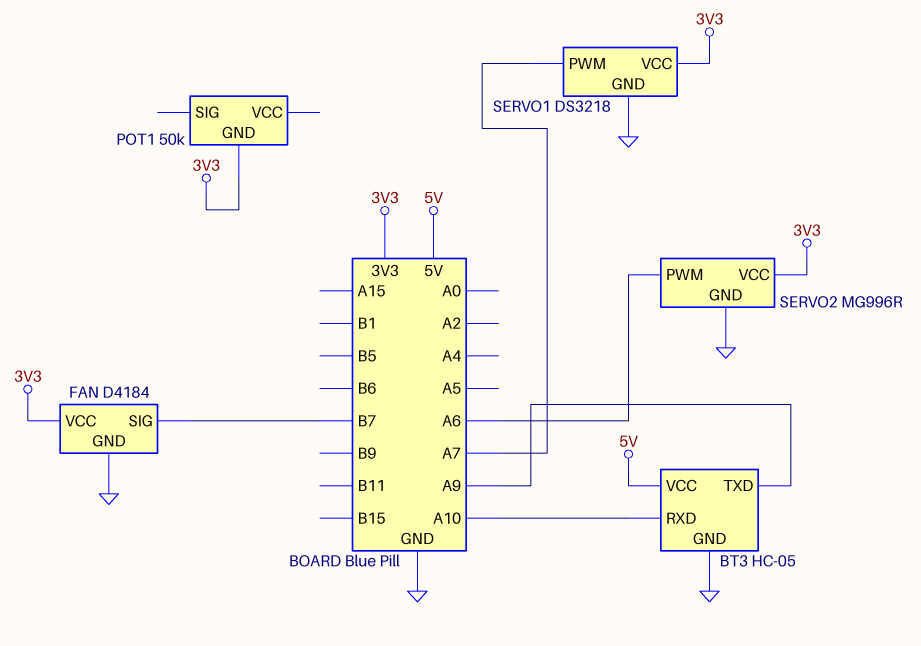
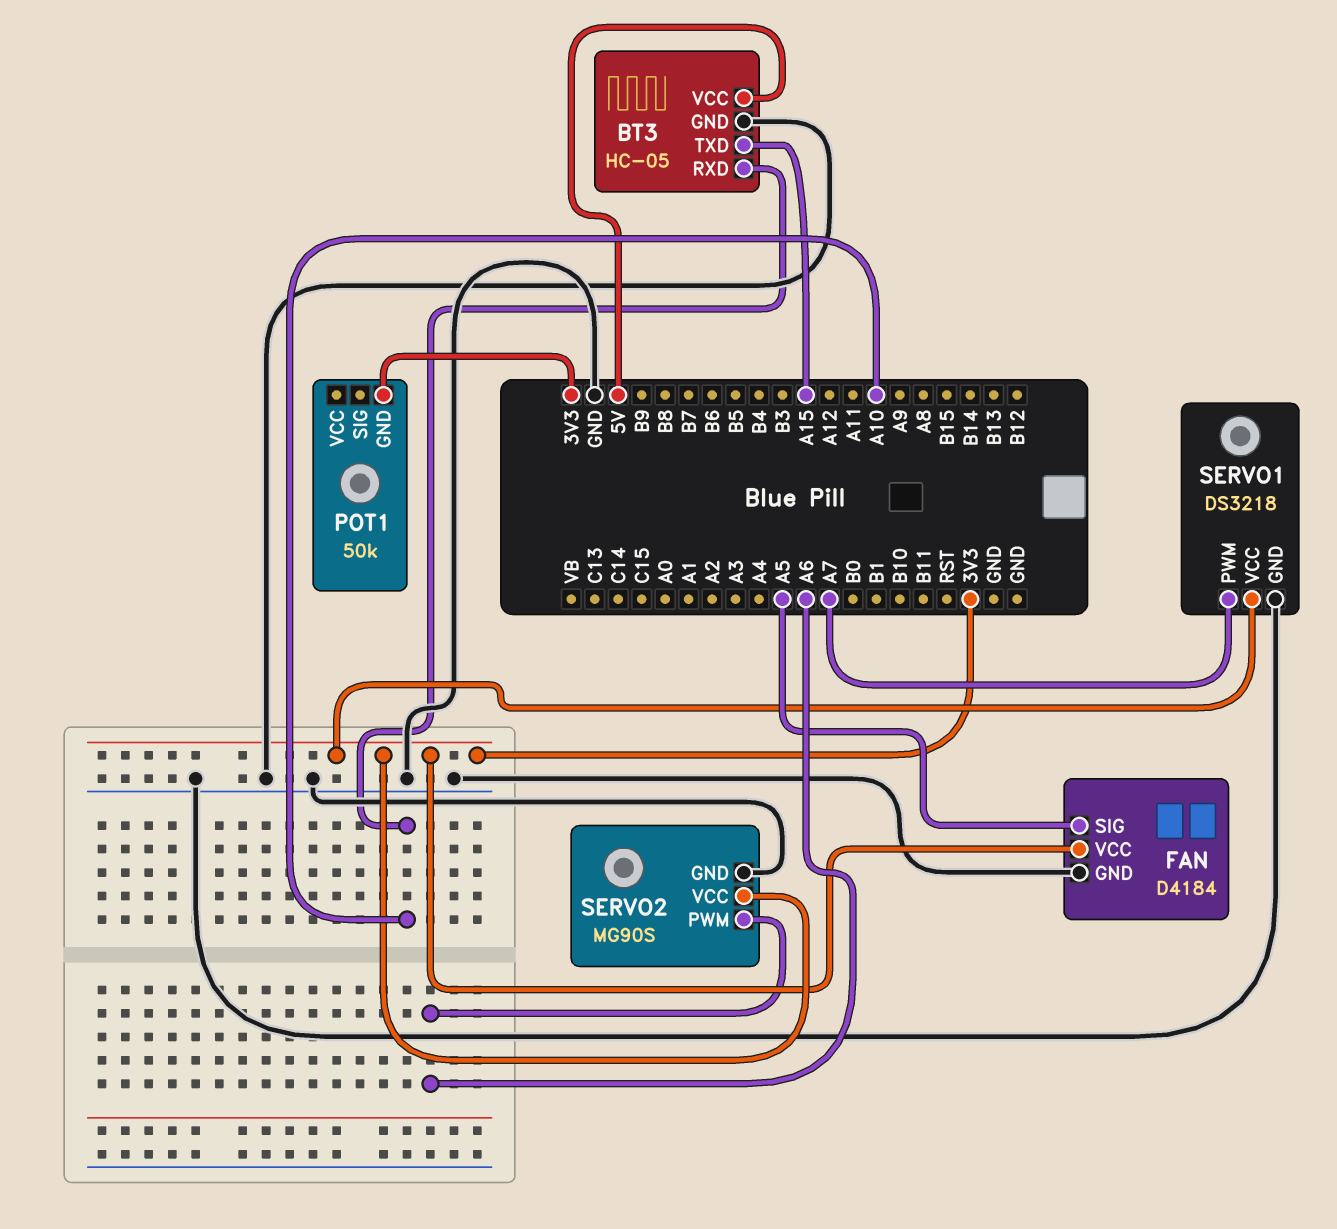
BT3 pin TXD: A9 -> A15
FAN pin SIG: B7 -> A5
SERVO2: MG996R -> MG90S

